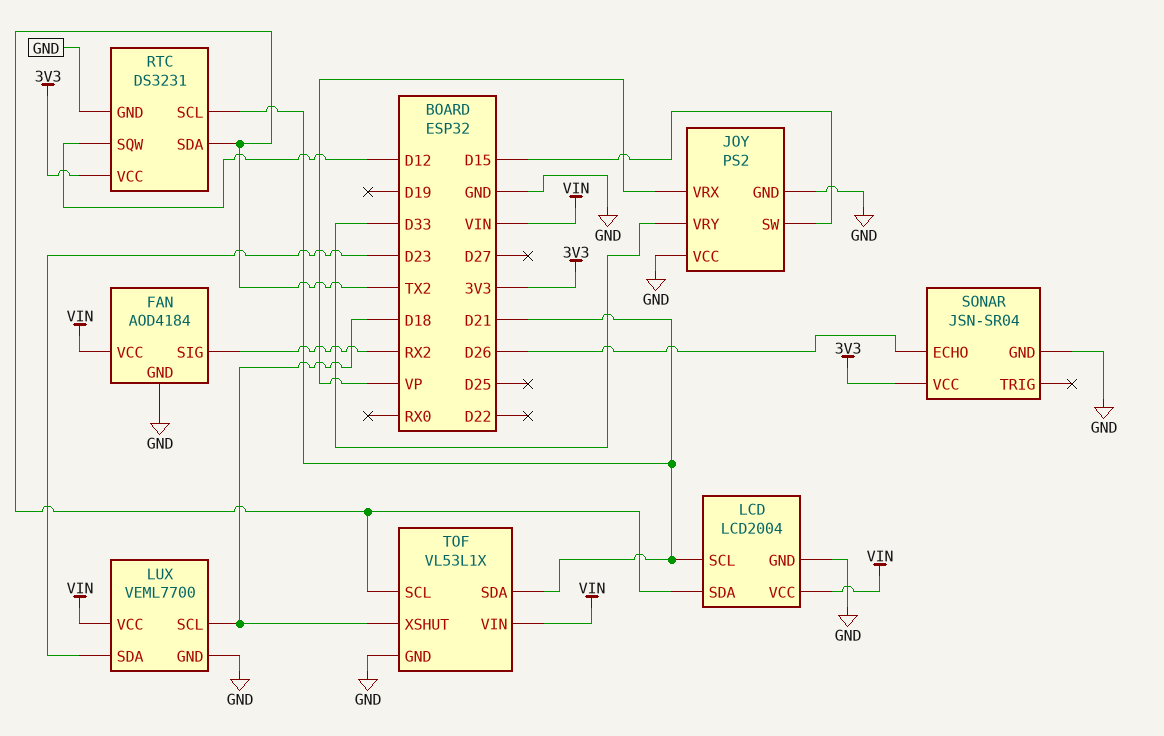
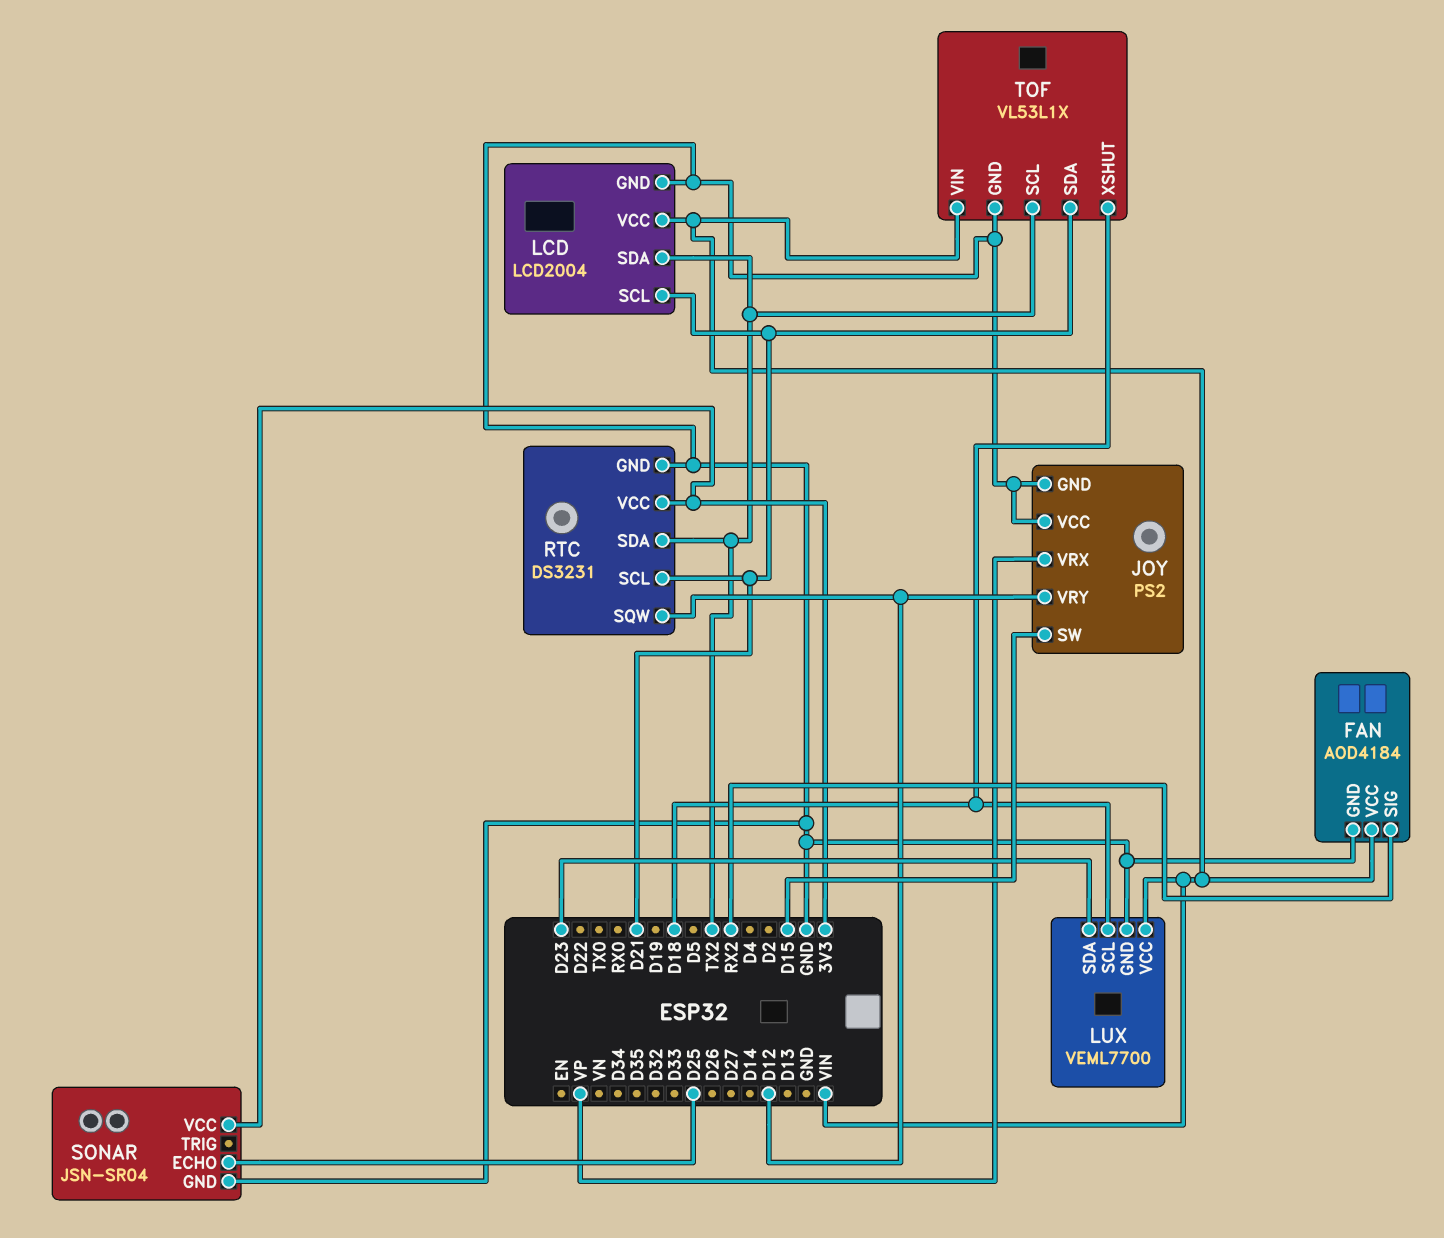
JOY pin VRY: D33 -> D12
SONAR pin ECHO: D26 -> D25

